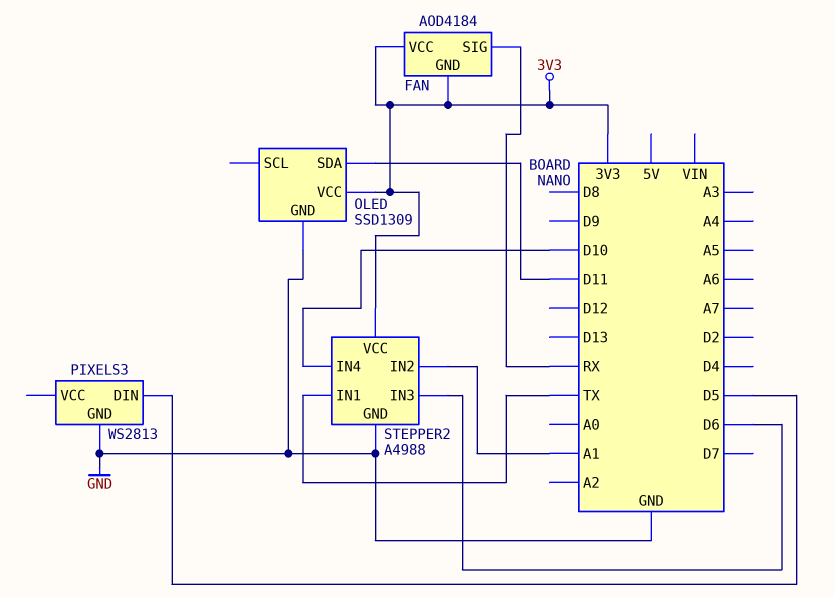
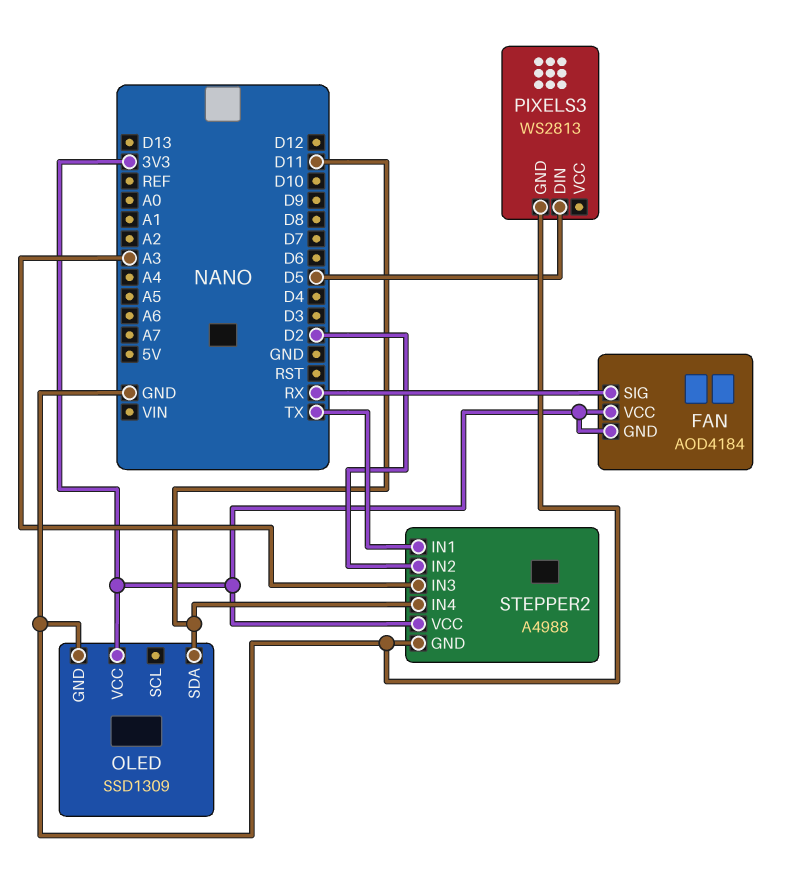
STEPPER2 pin IN2: A1 -> D2
STEPPER2 pin IN3: D6 -> A3
STEPPER2 pin IN4: D10 -> D11

